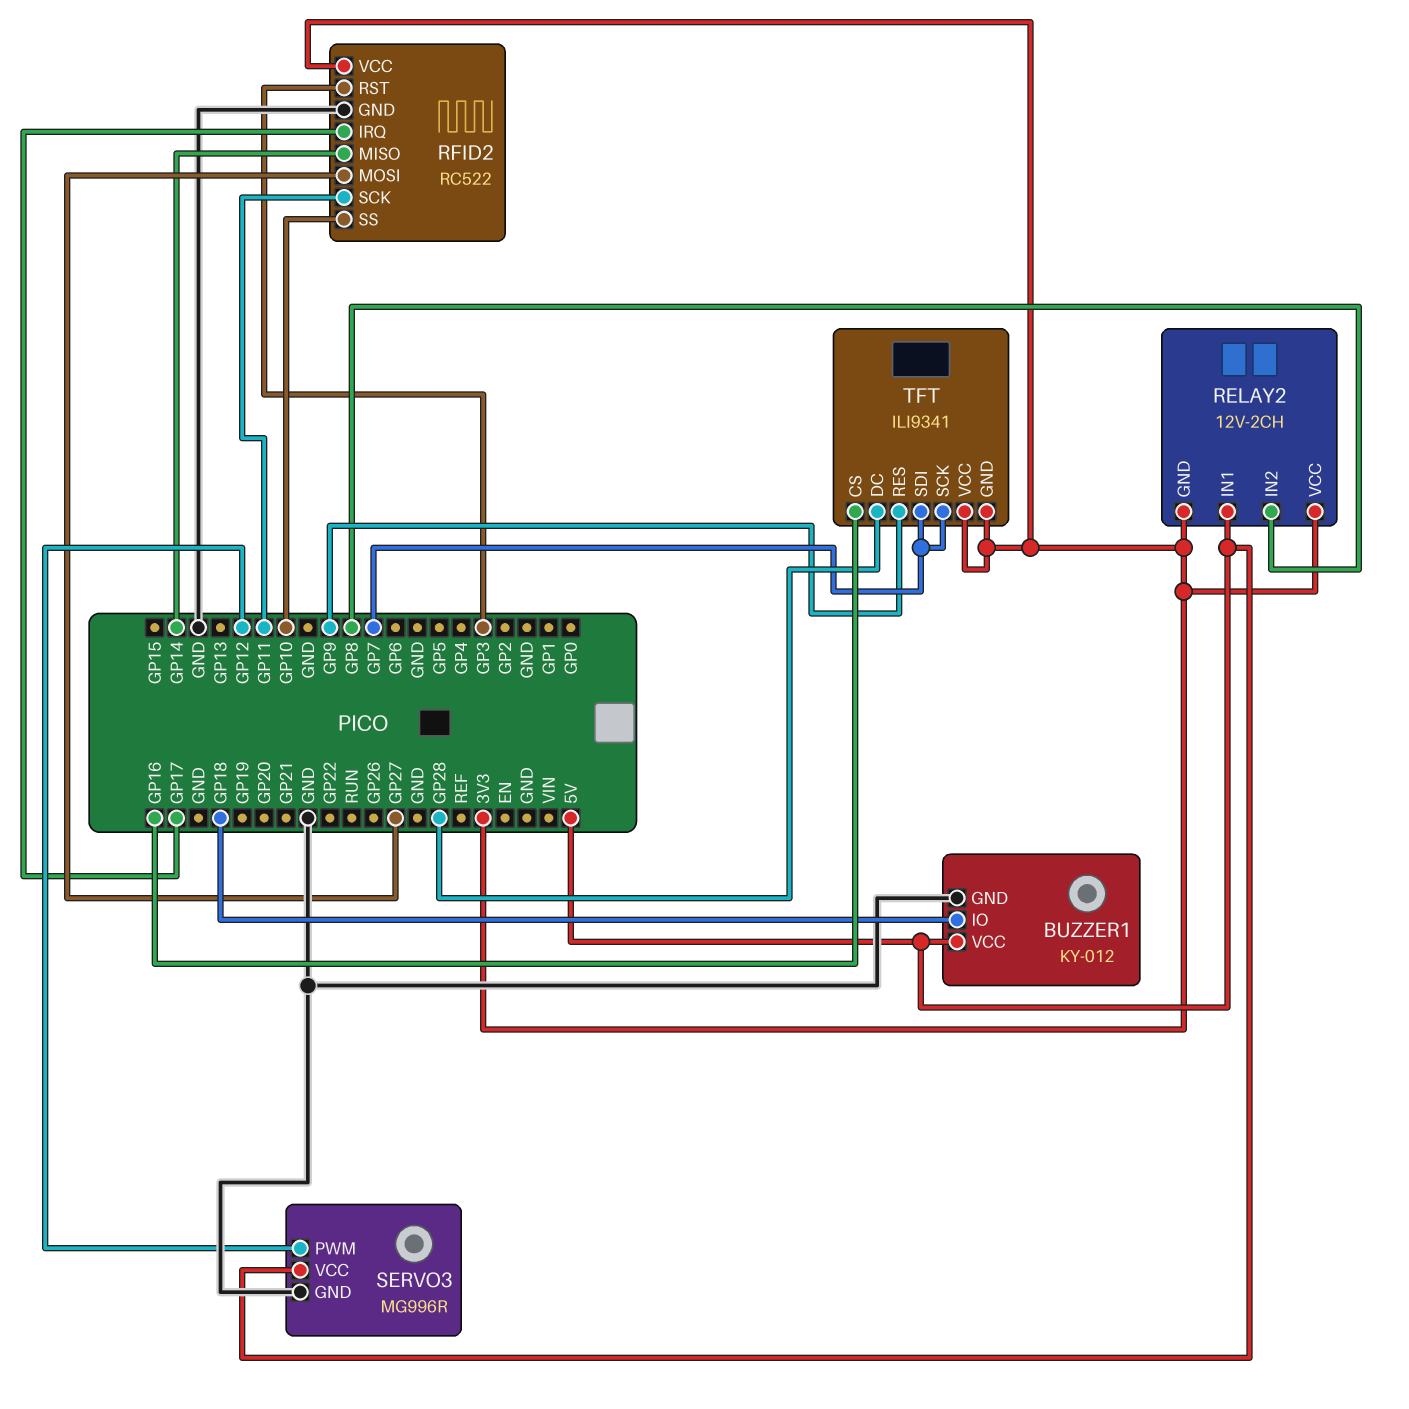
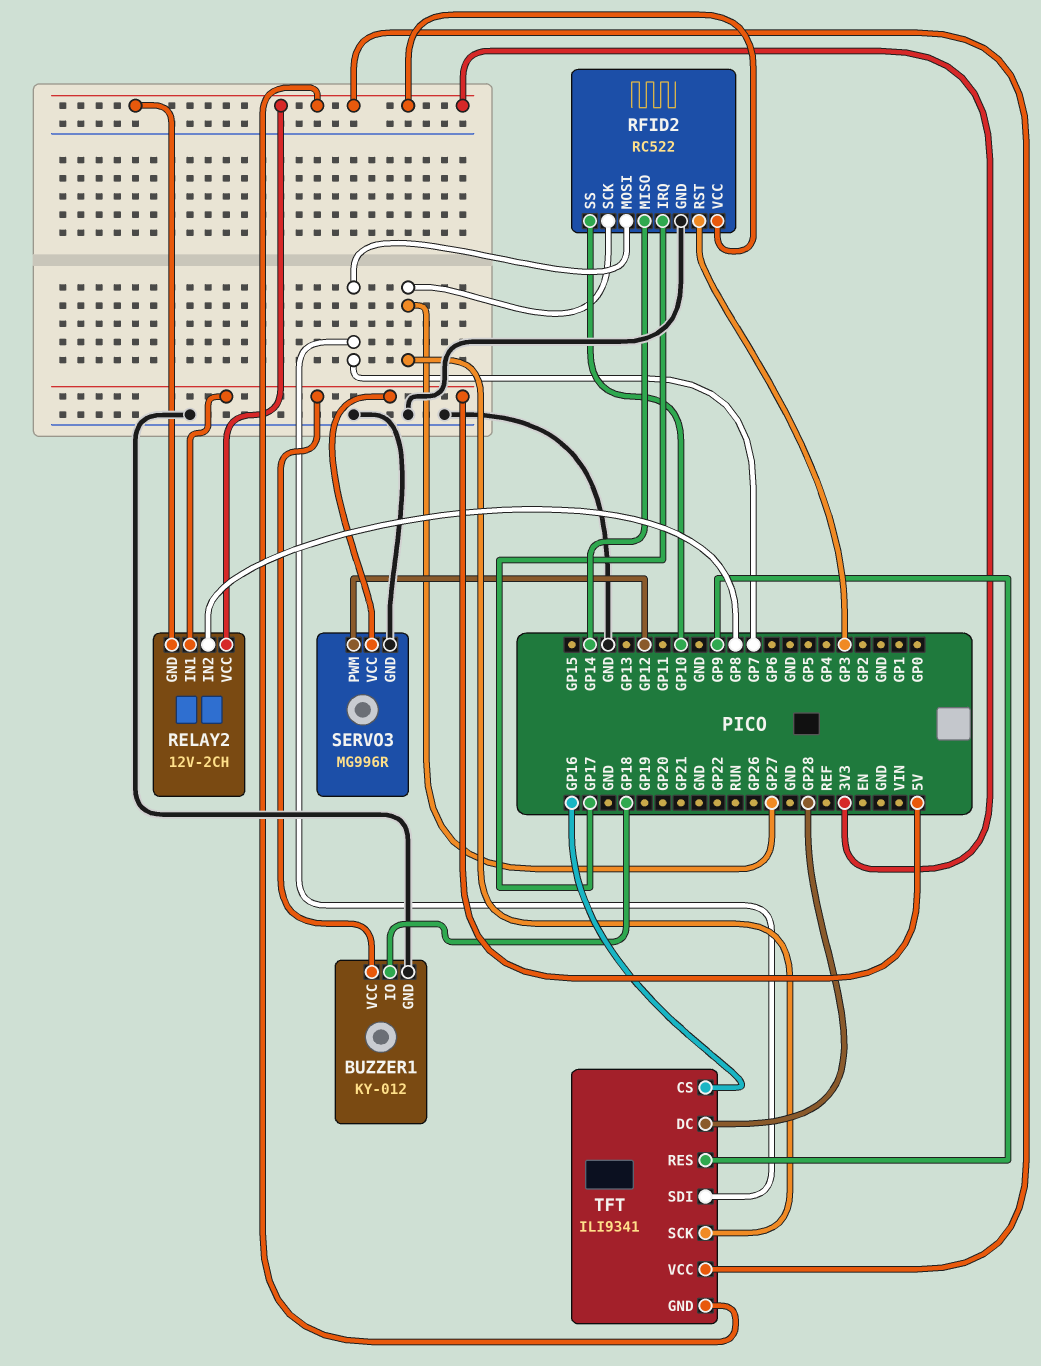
RFID2 pin MOSI: GP27 -> GP7
RFID2 pin SCK: GP11 -> GP27
TFT pin SCK: GP7 -> GP27

